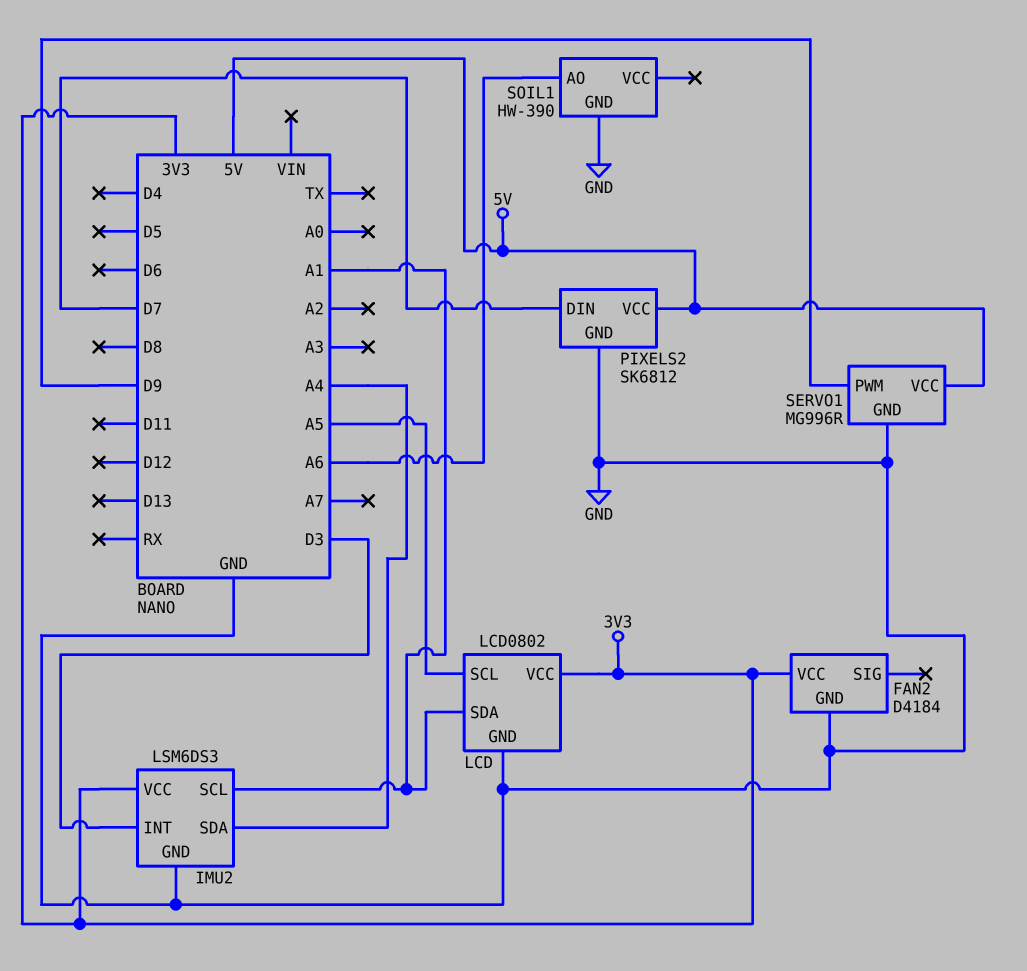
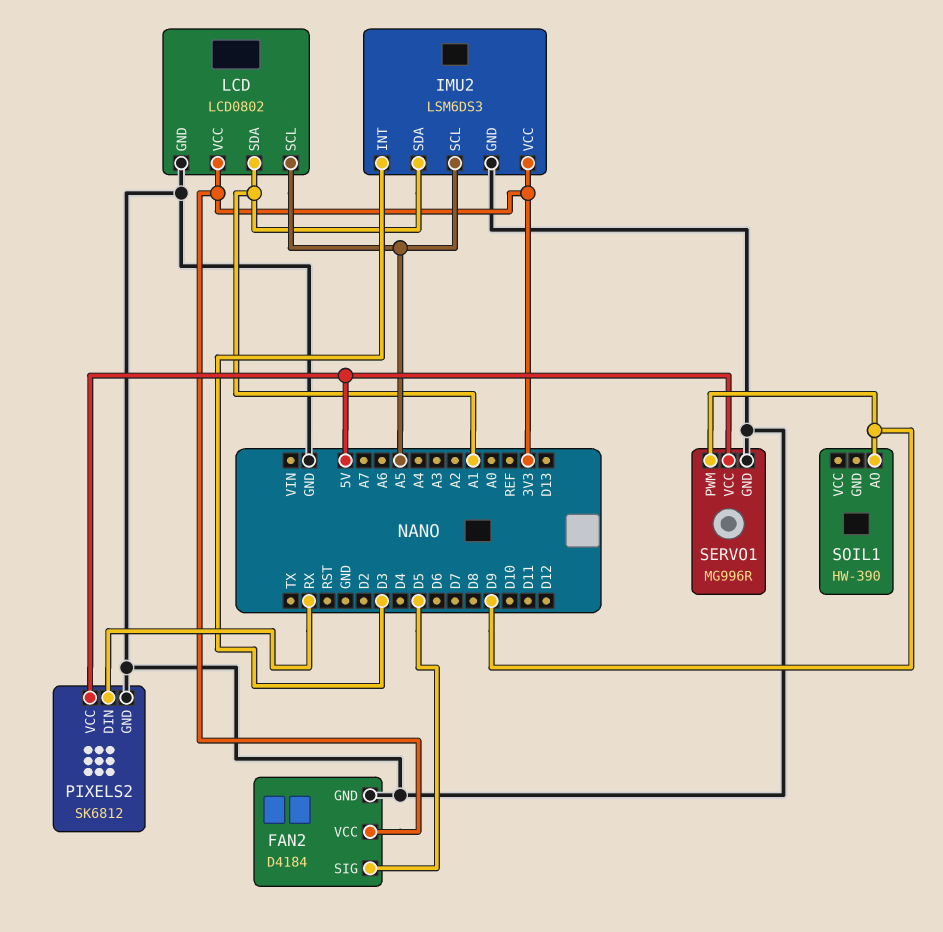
FAN2 pin SIG: none -> D5
IMU2 pin SCL: A1 -> A5
IMU2 pin SDA: A4 -> A1
PIXELS2 pin DIN: D7 -> RX
SOIL1 pin AO: A6 -> D9
SOIL1 pin GND: GND -> none

